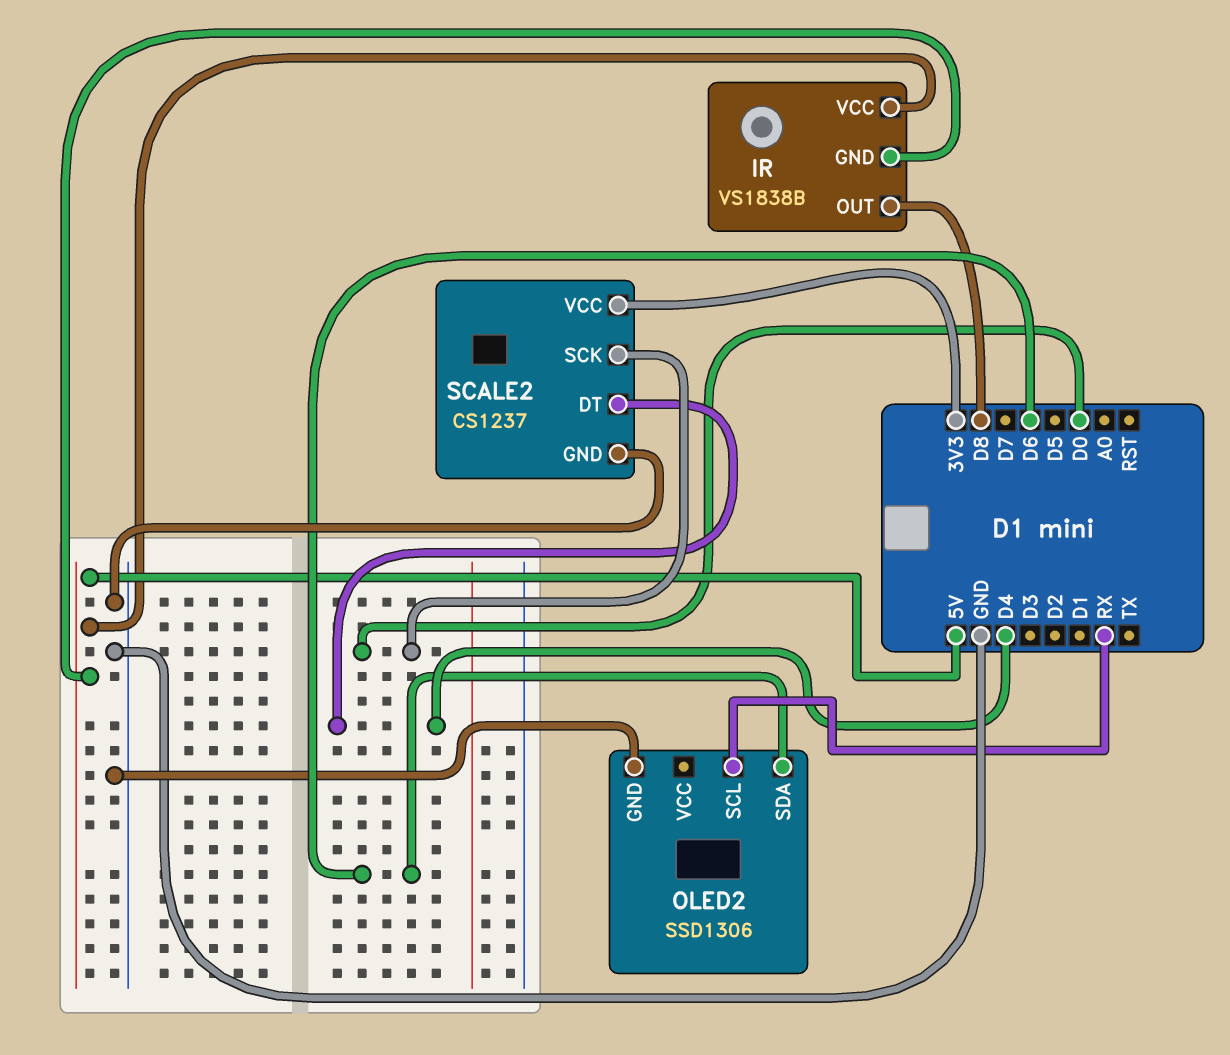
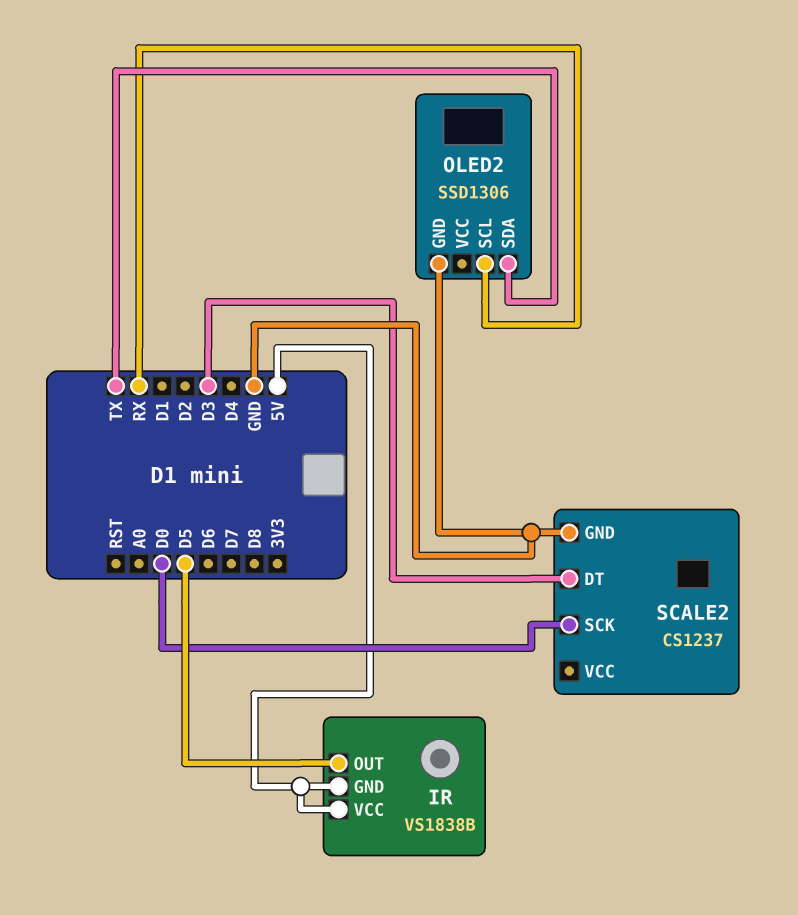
IR pin OUT: D8 -> D5
OLED2 pin SDA: D6 -> TX
SCALE2 pin DT: D4 -> D3
SCALE2 pin VCC: 3V3 -> none

